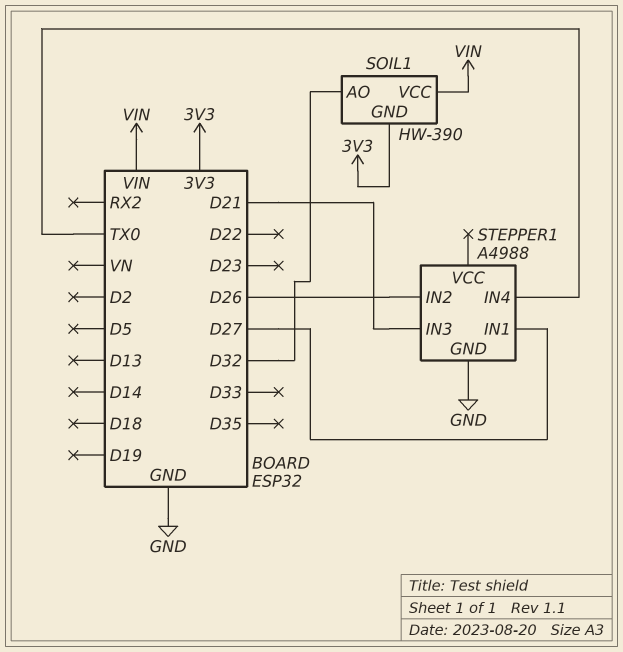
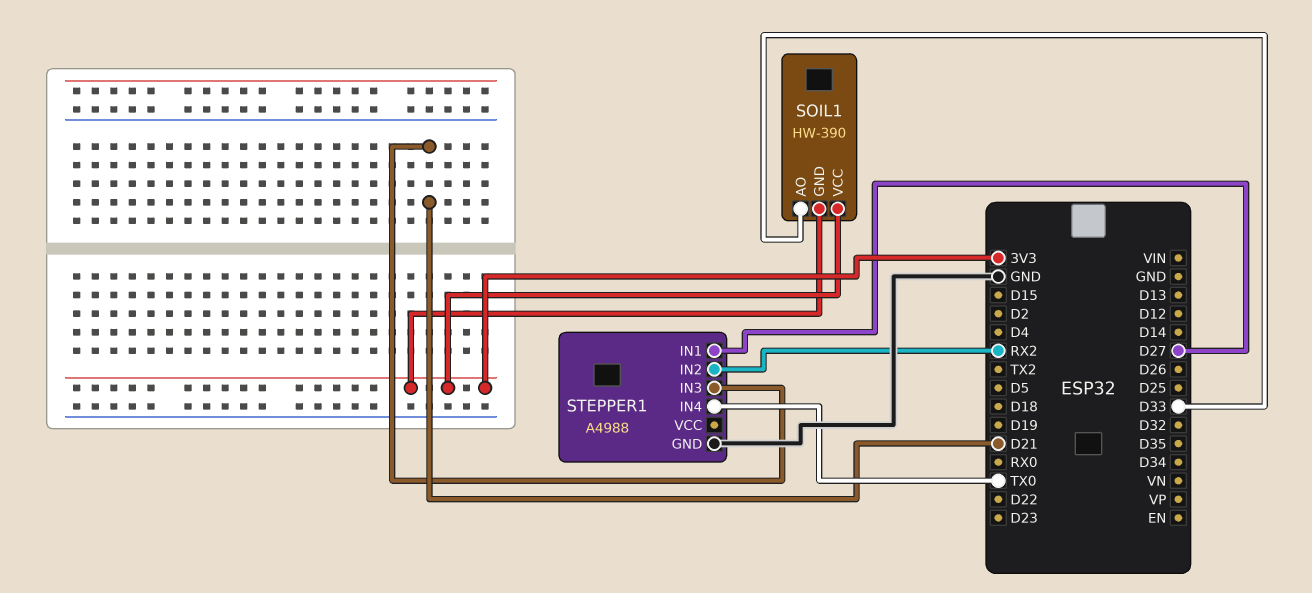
SOIL1 pin AO: D32 -> D33
SOIL1 pin VCC: VIN -> 3V3
STEPPER1 pin IN2: D26 -> RX2

